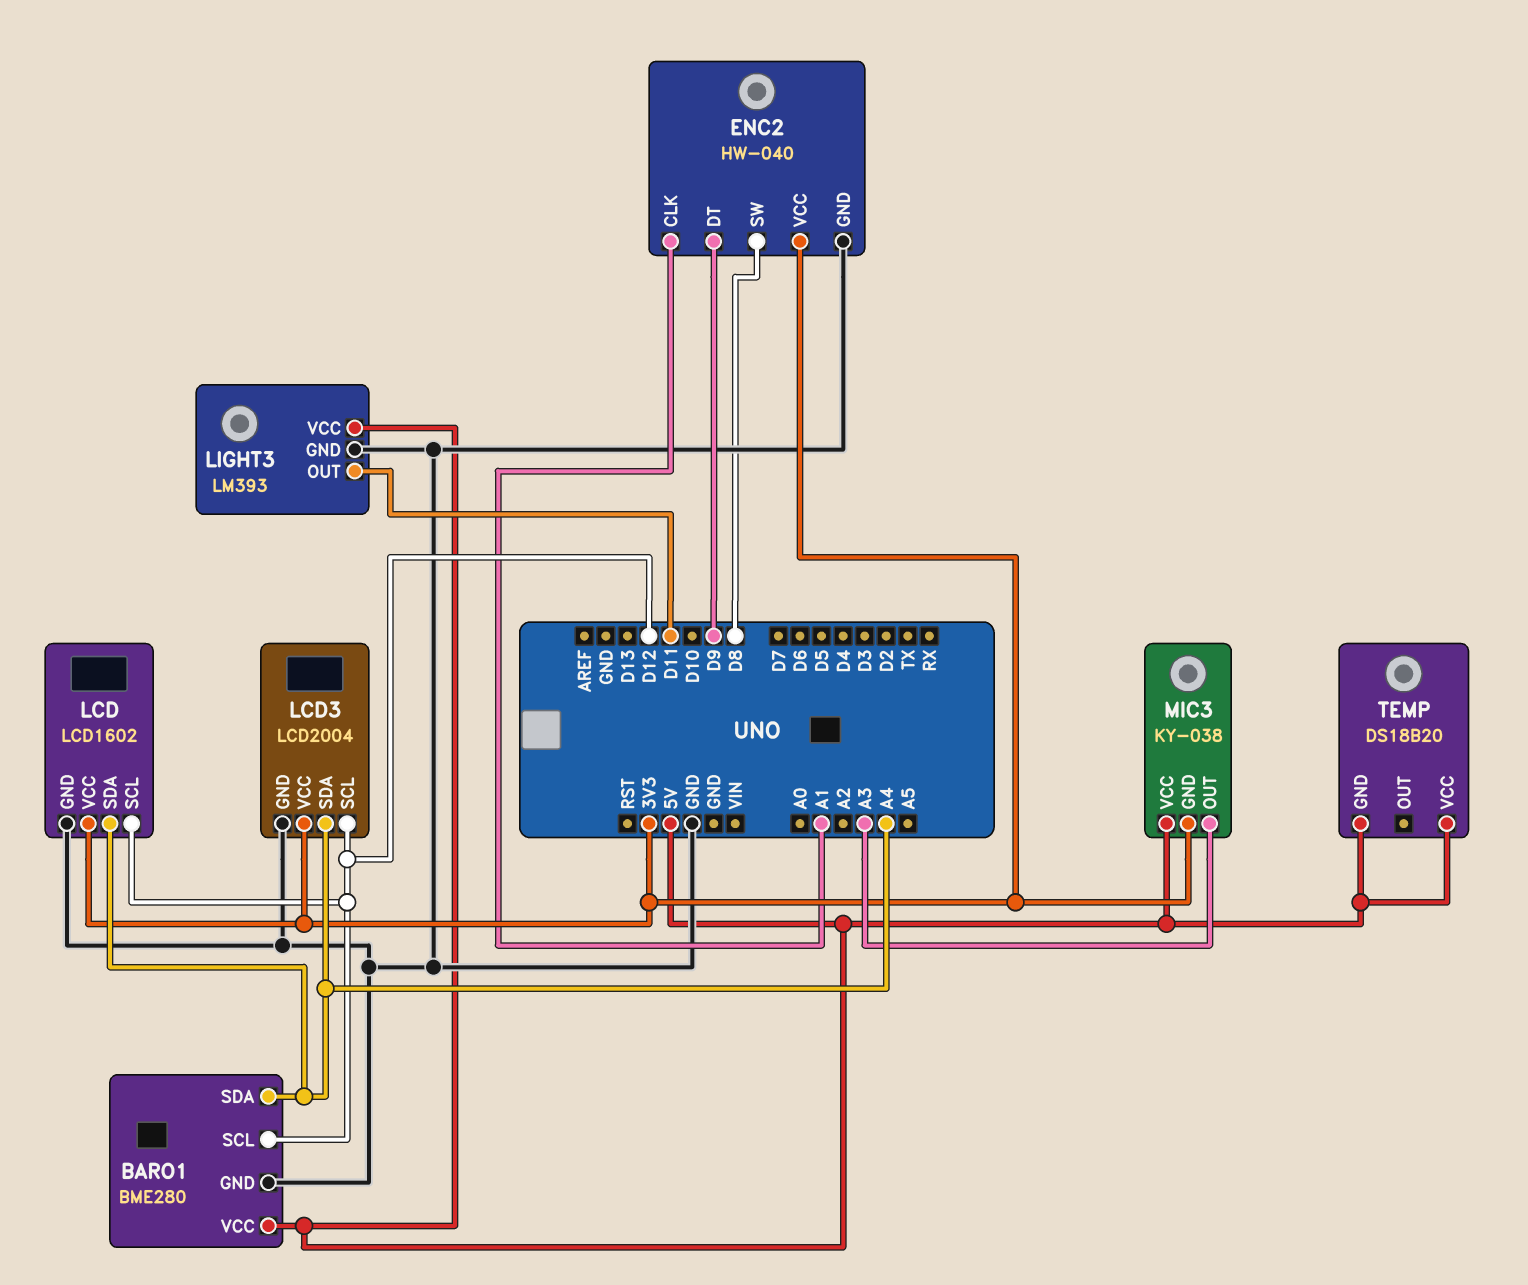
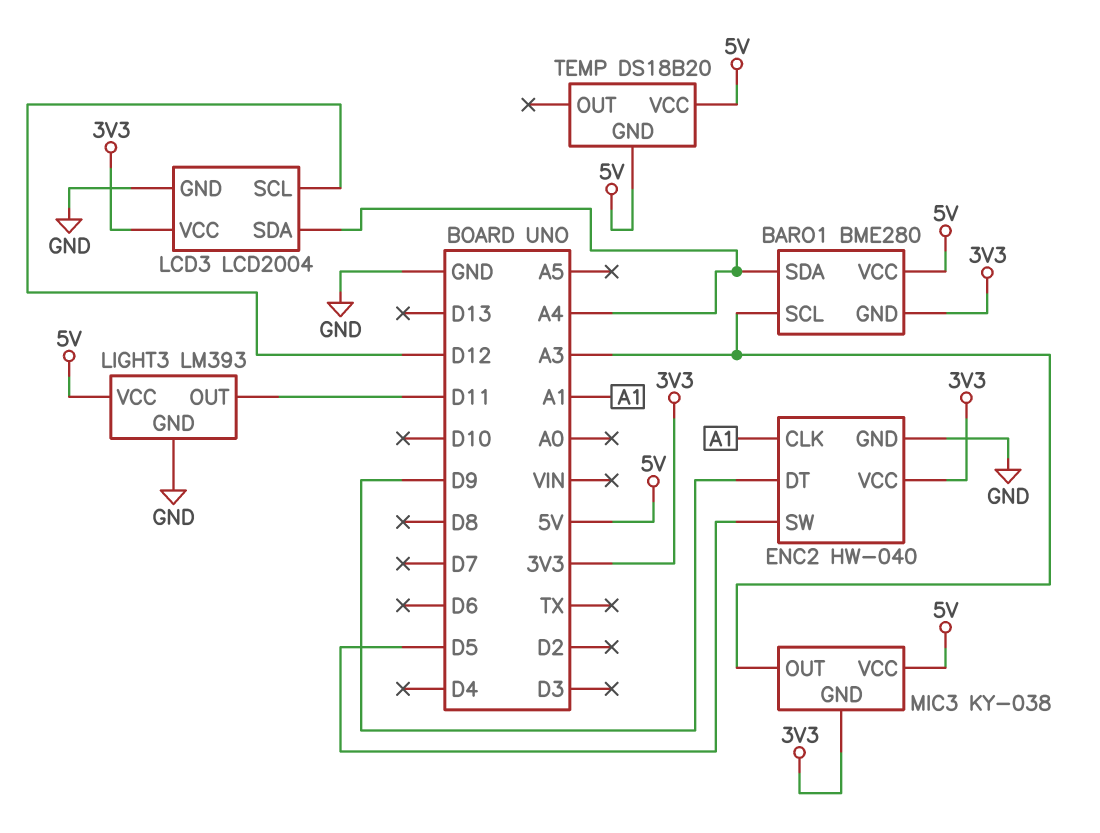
BARO1 pin GND: GND -> 3V3
BARO1 pin SCL: D12 -> A3
ENC2 pin SW: D8 -> D5
LCD: LCD1602 -> none
LCD pin GND: GND -> none
LCD pin SCL: D12 -> none
LCD pin SDA: A4 -> none
LCD pin VCC: 3V3 -> none

